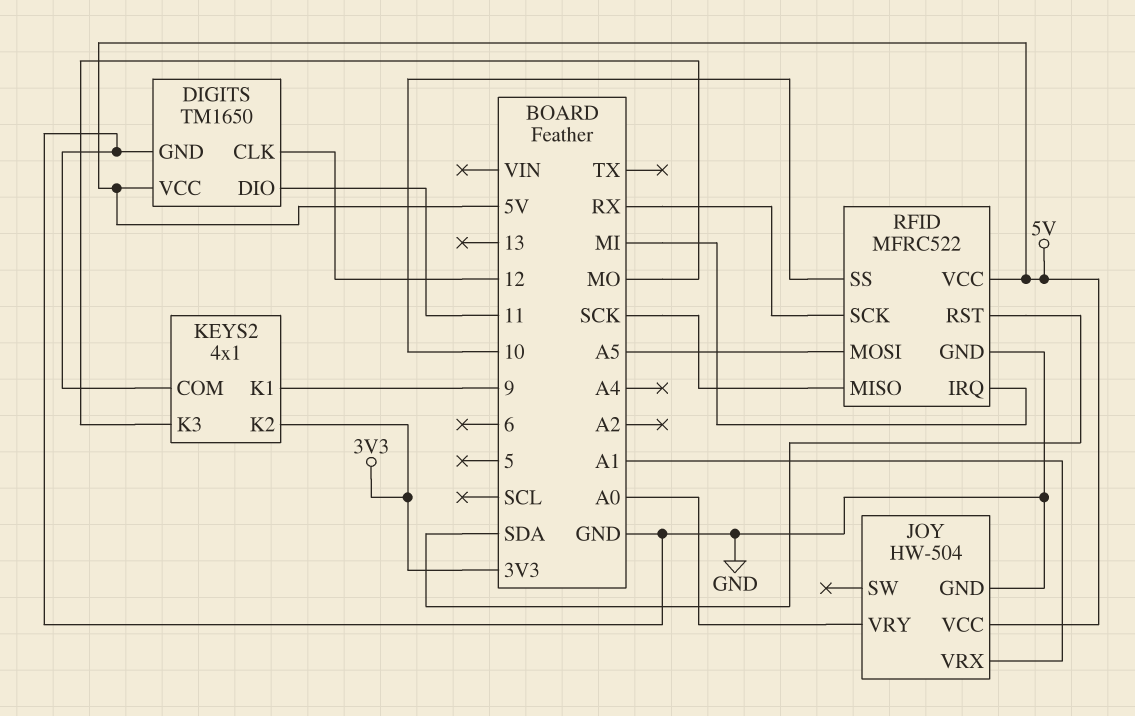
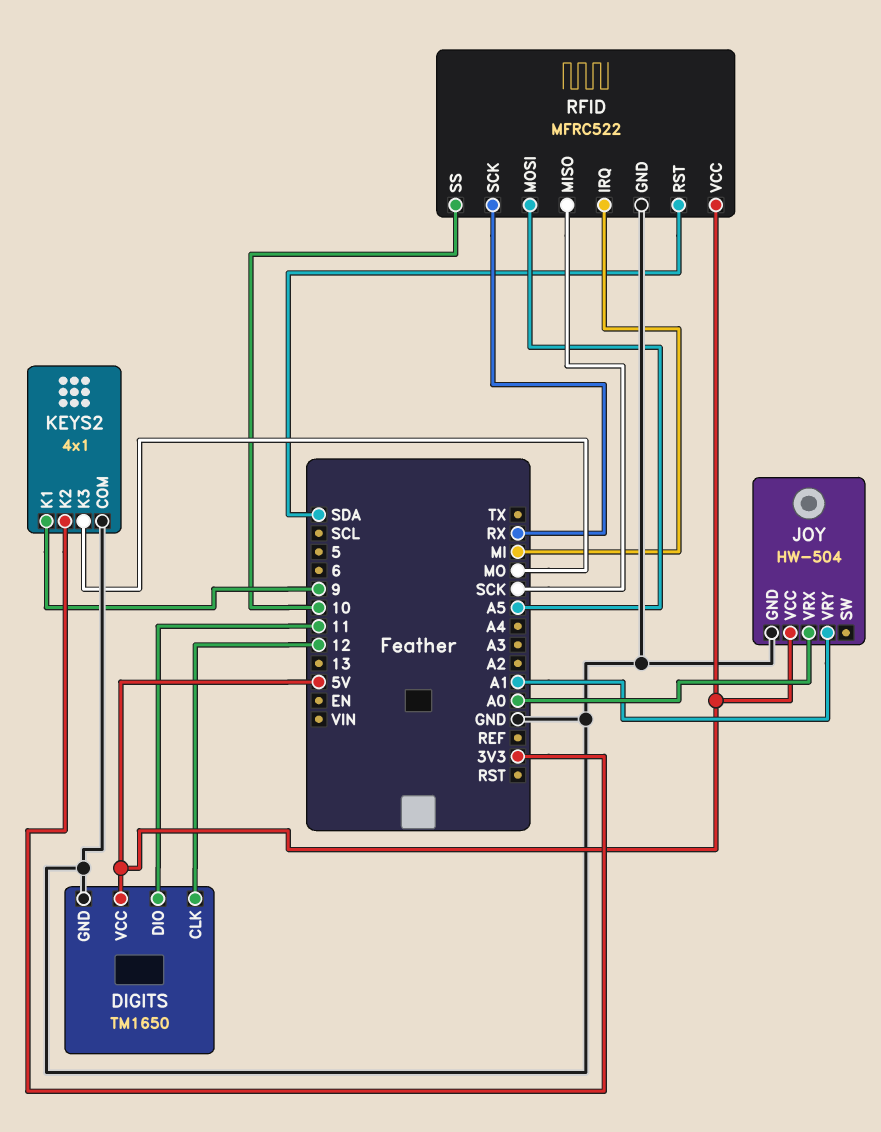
JOY pin VRX: A1 -> A0
JOY pin VRY: A0 -> A1

